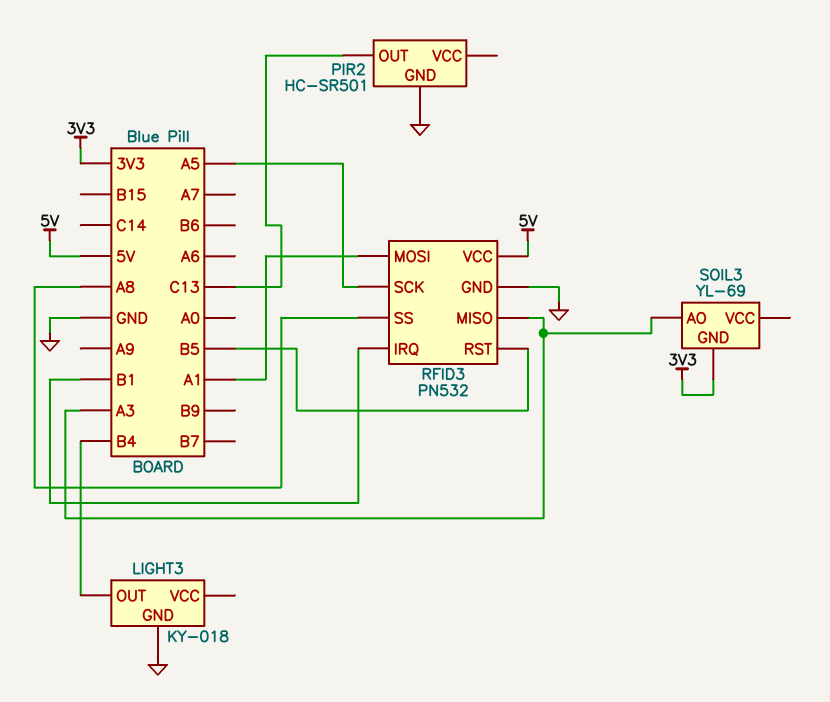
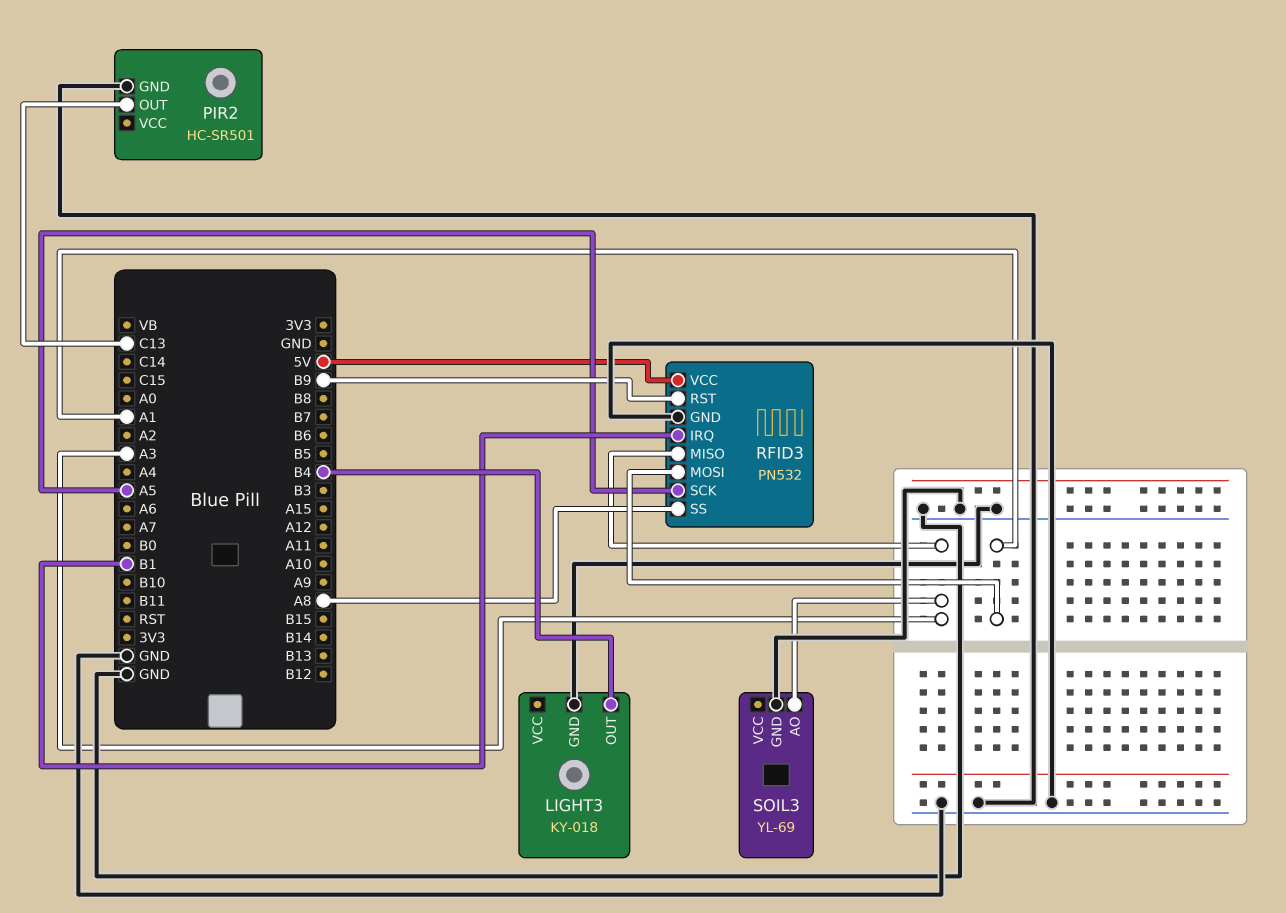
RFID3 pin RST: B5 -> B9
SOIL3 pin GND: 3V3 -> GND

